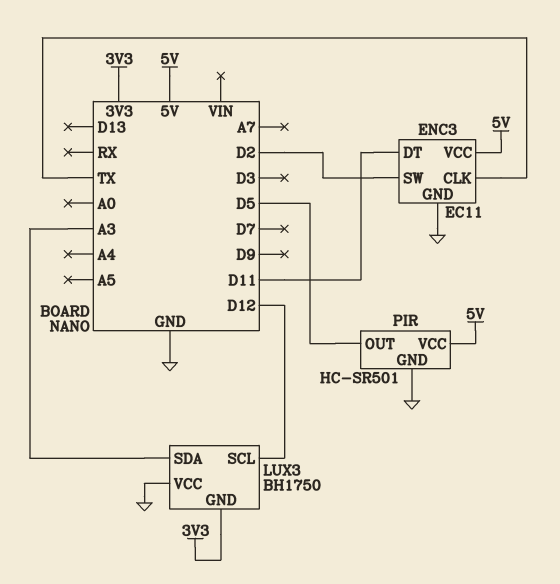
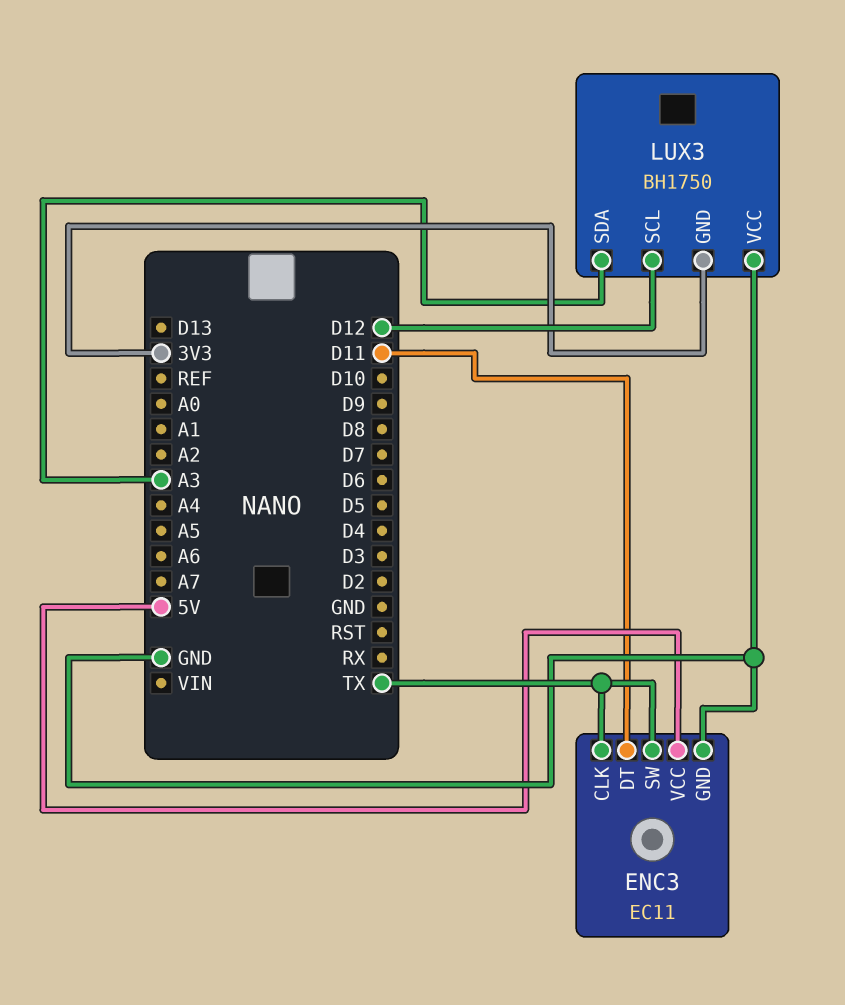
ENC3 pin SW: D2 -> TX
PIR: HC-SR501 -> none
PIR pin GND: GND -> none
PIR pin OUT: D5 -> none
PIR pin VCC: 5V -> none

